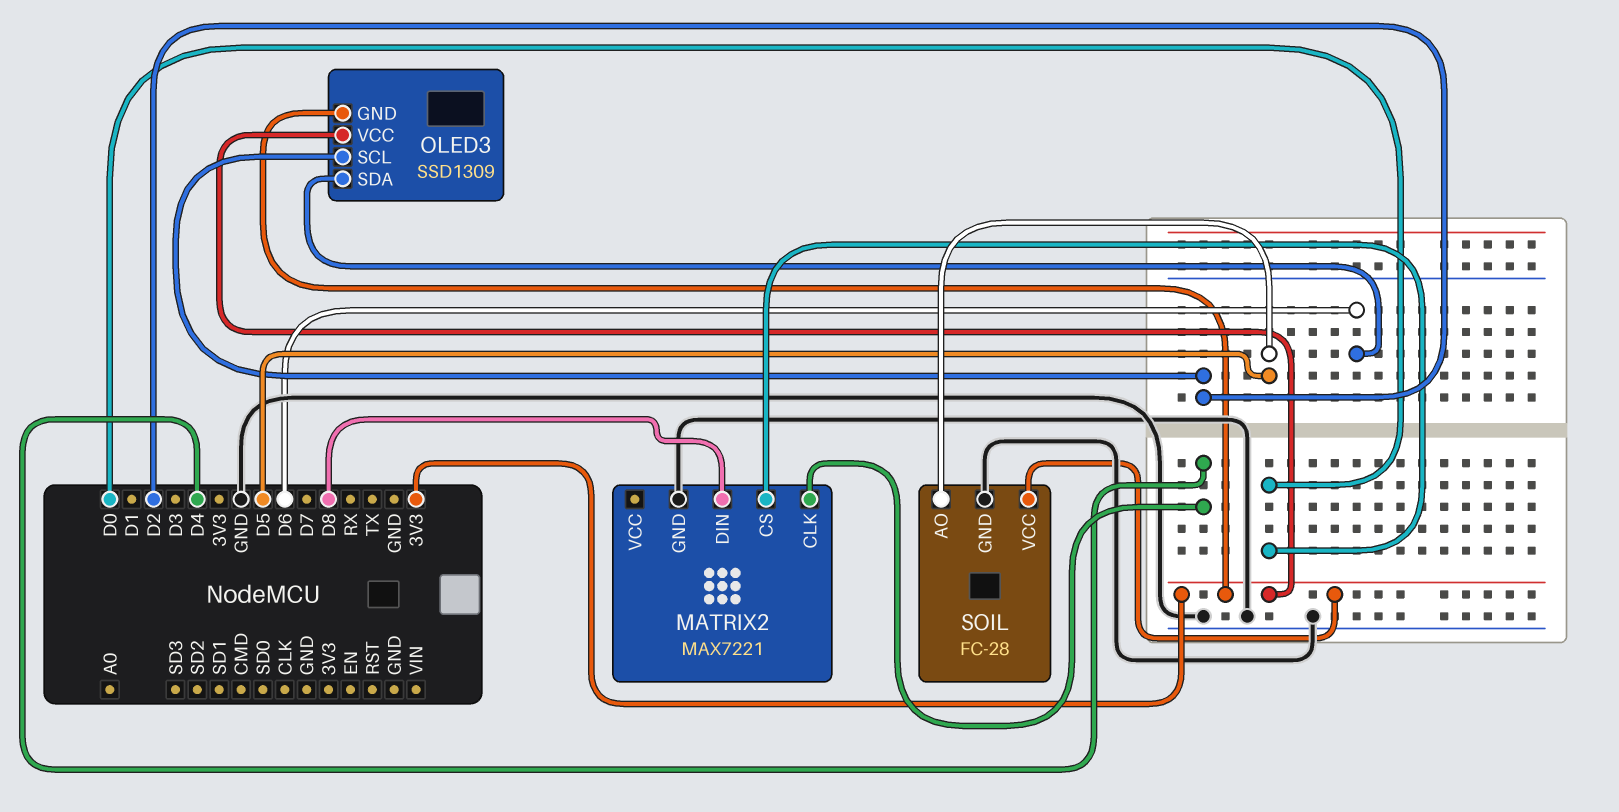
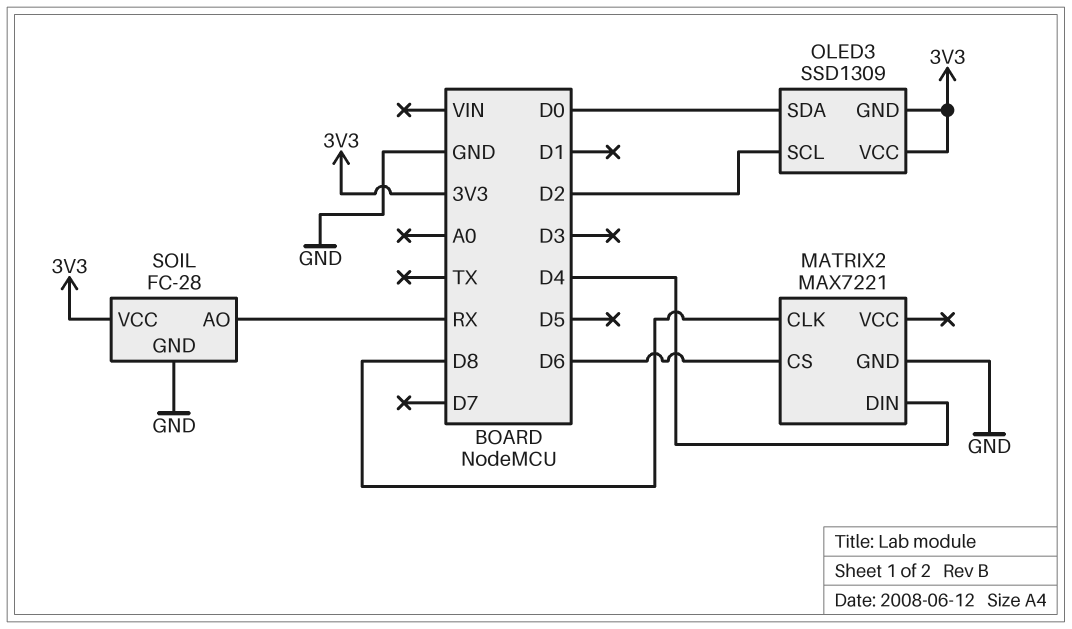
MATRIX2 pin CLK: D4 -> D8
MATRIX2 pin CS: D0 -> D6
MATRIX2 pin DIN: D8 -> D4
OLED3 pin SDA: D6 -> D0
SOIL pin AO: D5 -> RX

